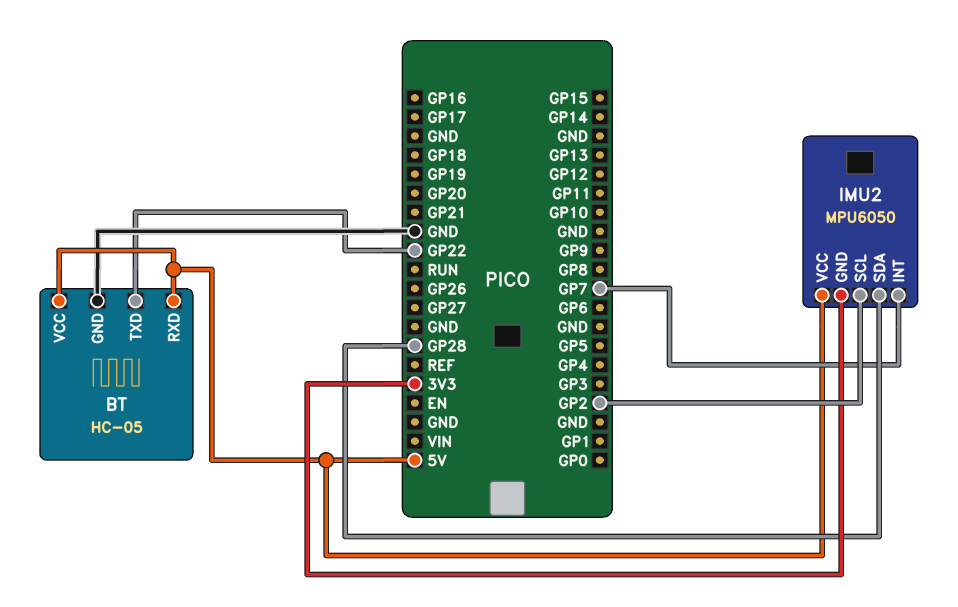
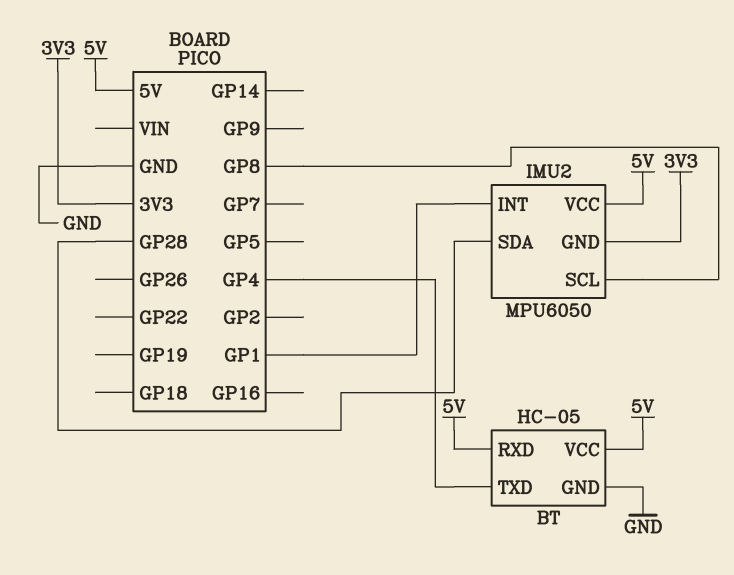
BT pin TXD: GP22 -> GP4
IMU2 pin INT: GP7 -> GP1
IMU2 pin SCL: GP2 -> GP8

